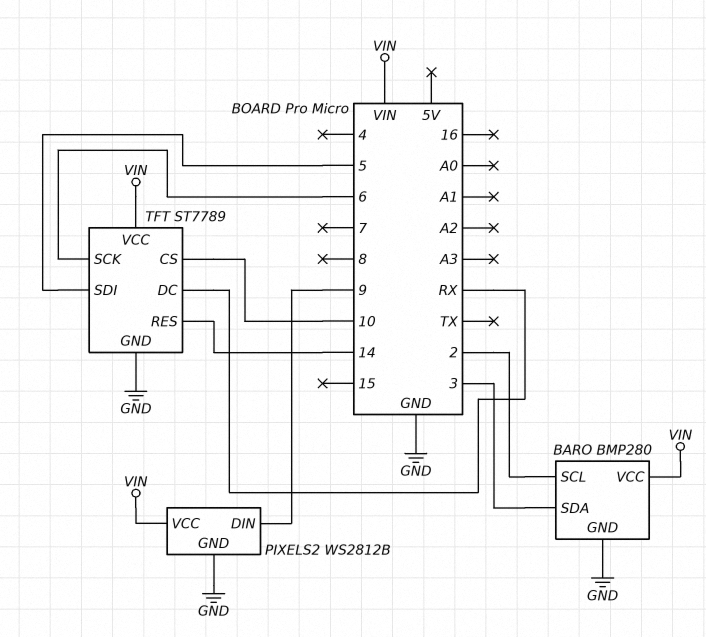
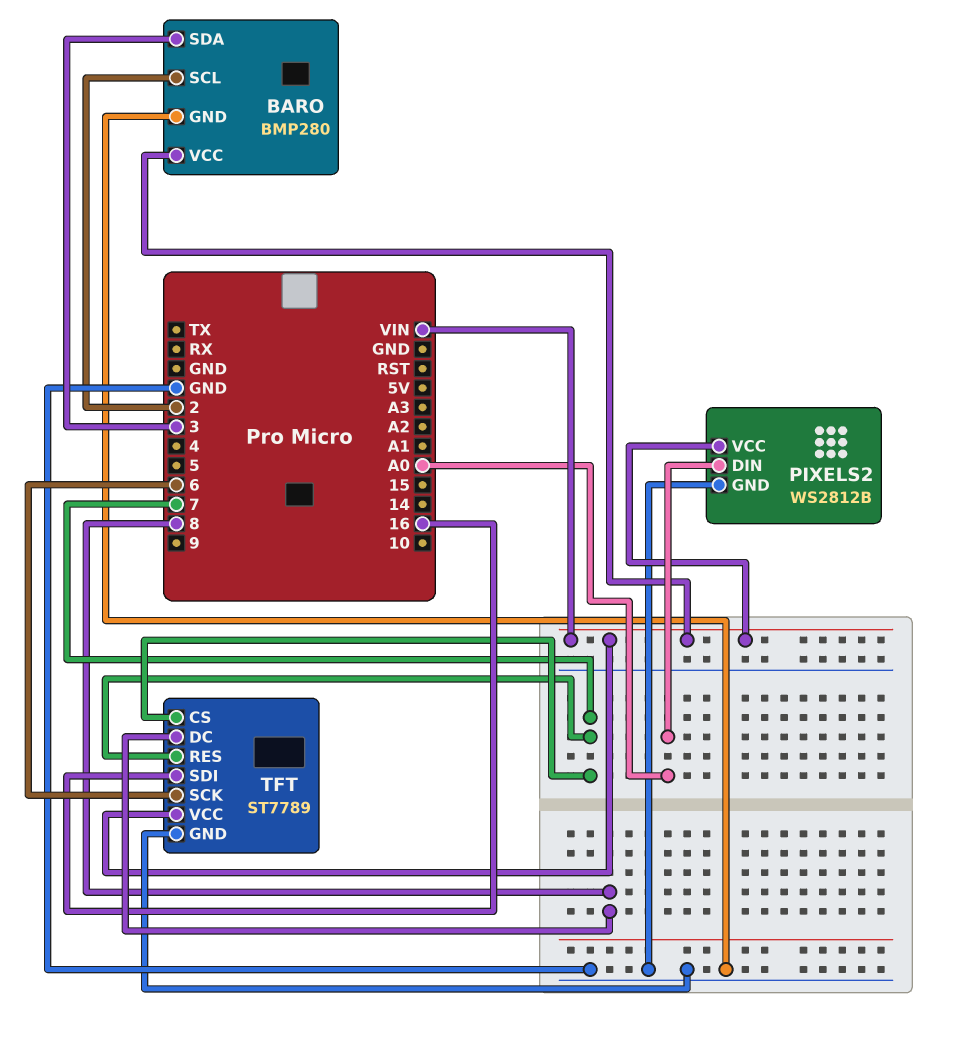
PIXELS2 pin DIN: 9 -> A0
TFT pin CS: 10 -> 7
TFT pin DC: RX -> 8
TFT pin RES: 14 -> 7
TFT pin SDI: 5 -> 16

